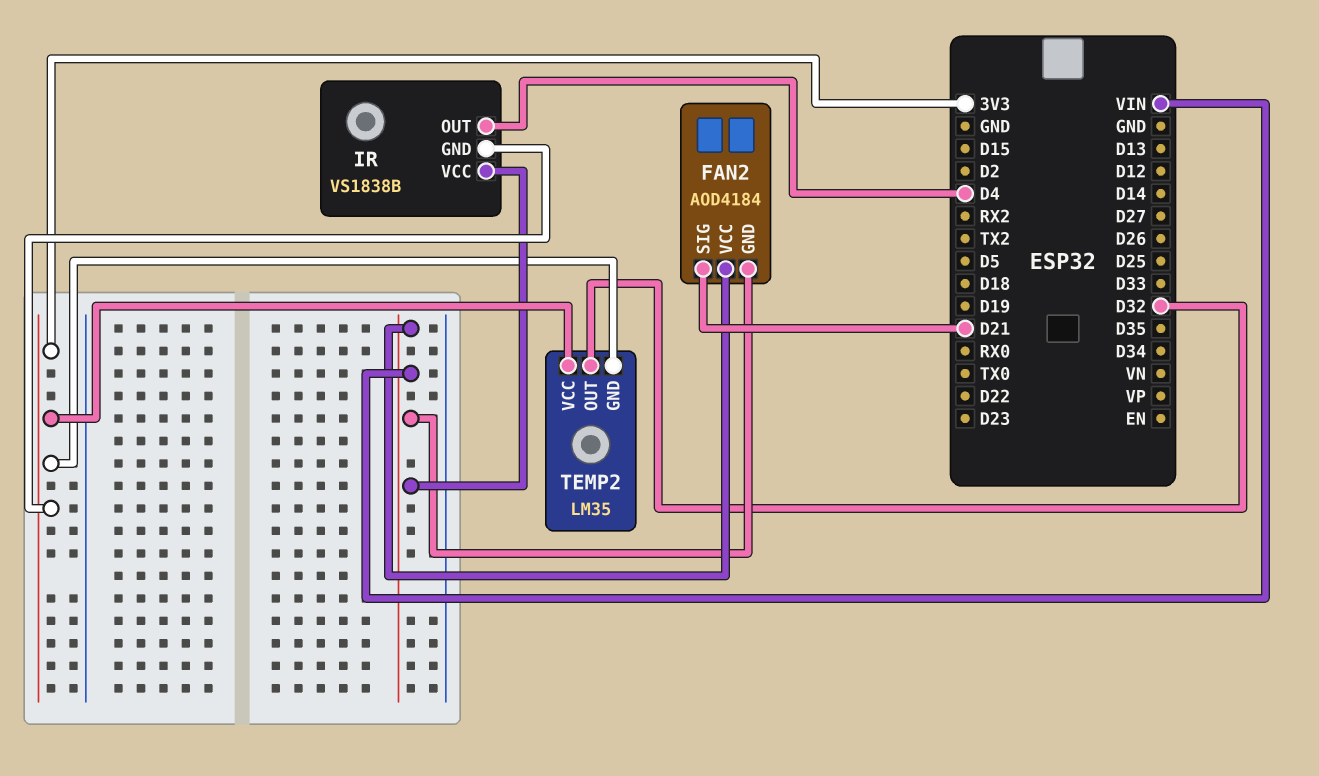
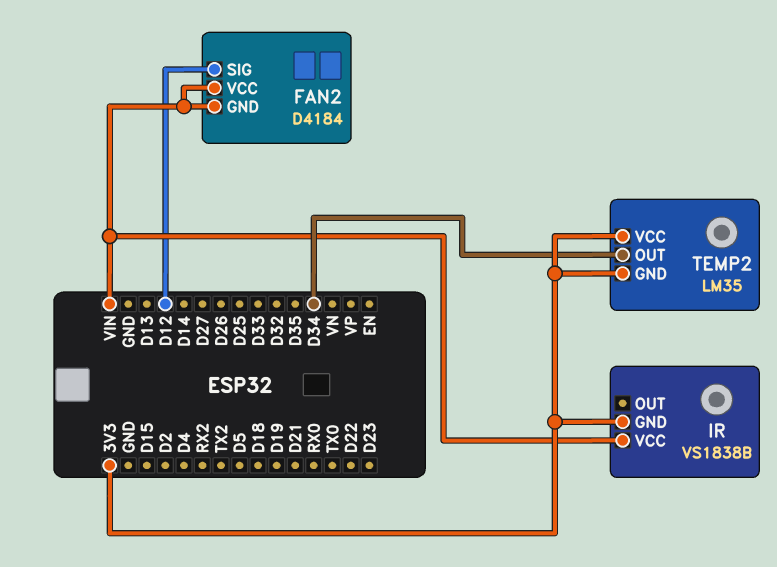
FAN2: AOD4184 -> D4184
FAN2 pin SIG: D21 -> D12
IR pin OUT: D4 -> none
TEMP2 pin OUT: D32 -> D34

